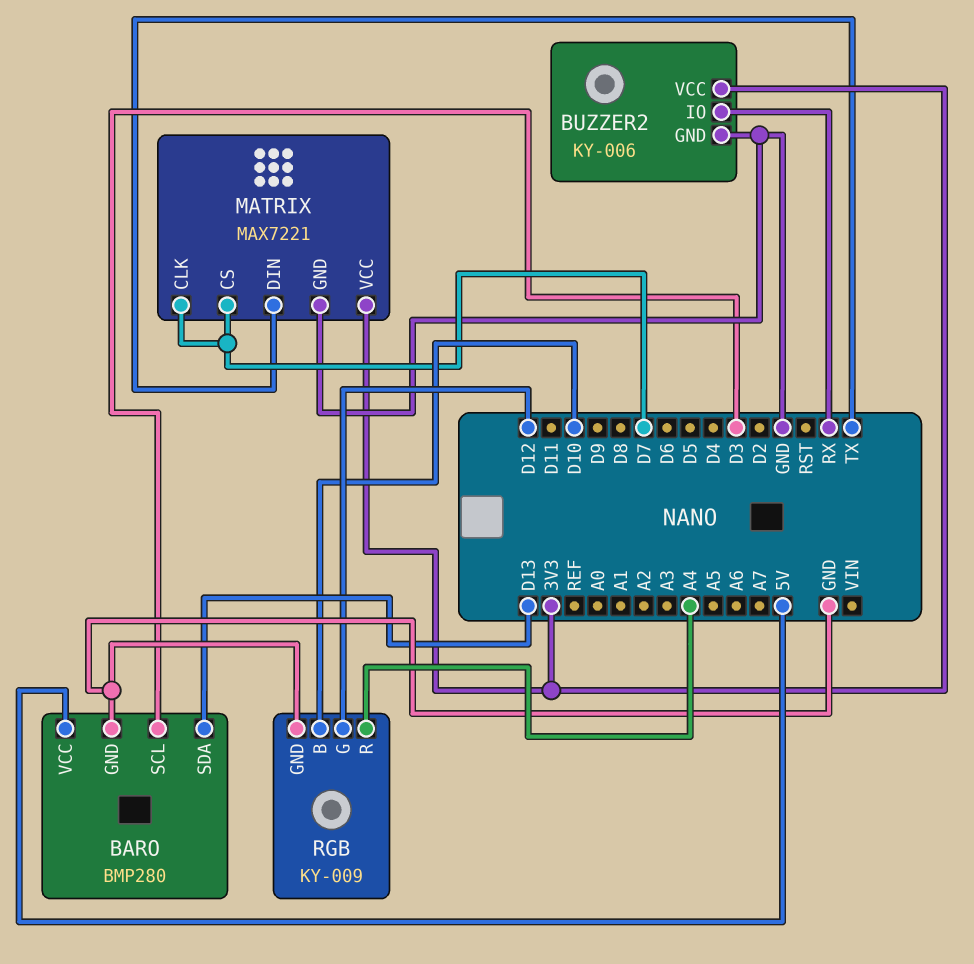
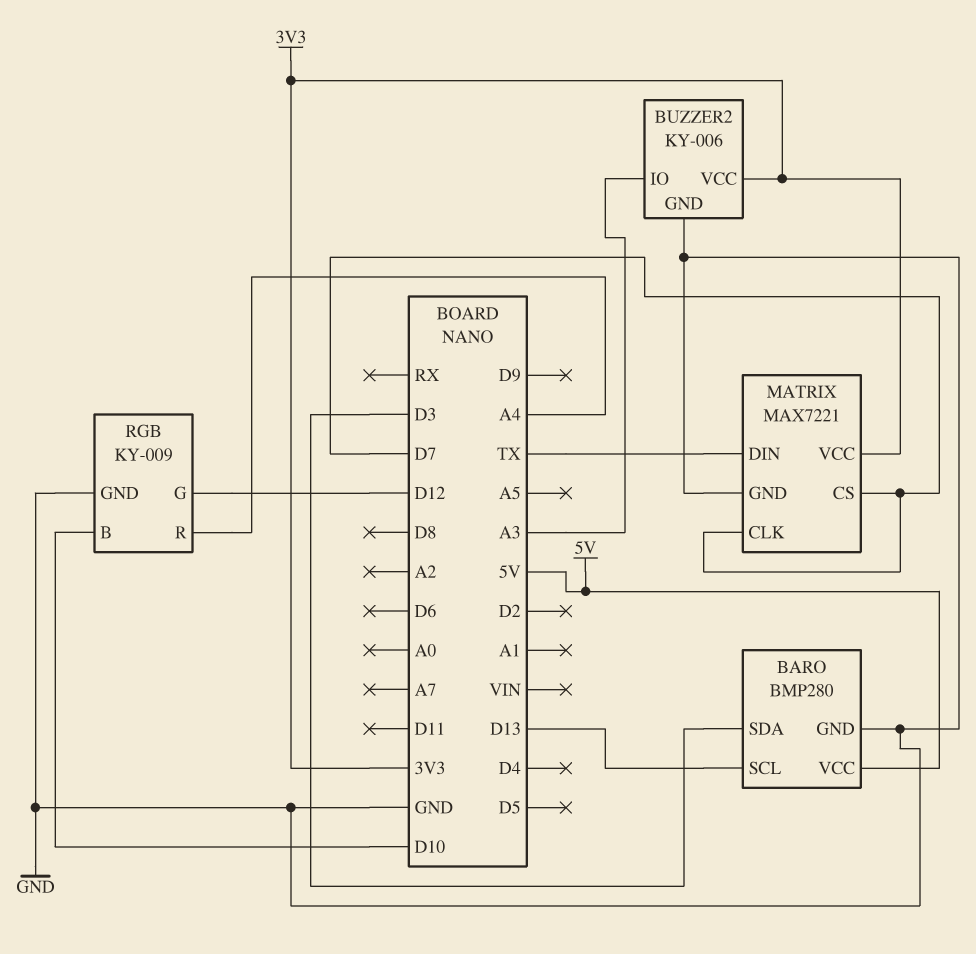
BARO pin SCL: D3 -> D13
BARO pin SDA: D13 -> D3
BUZZER2 pin IO: RX -> A3

